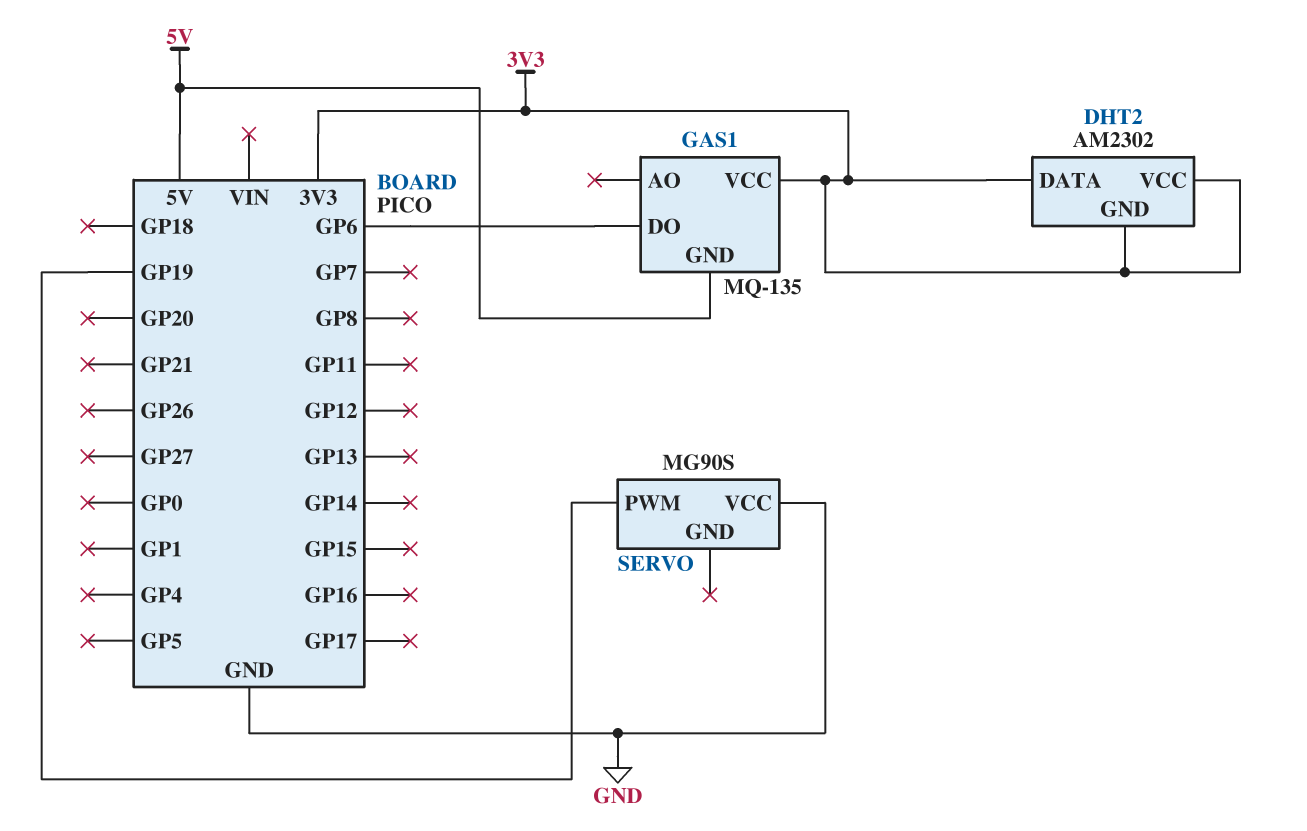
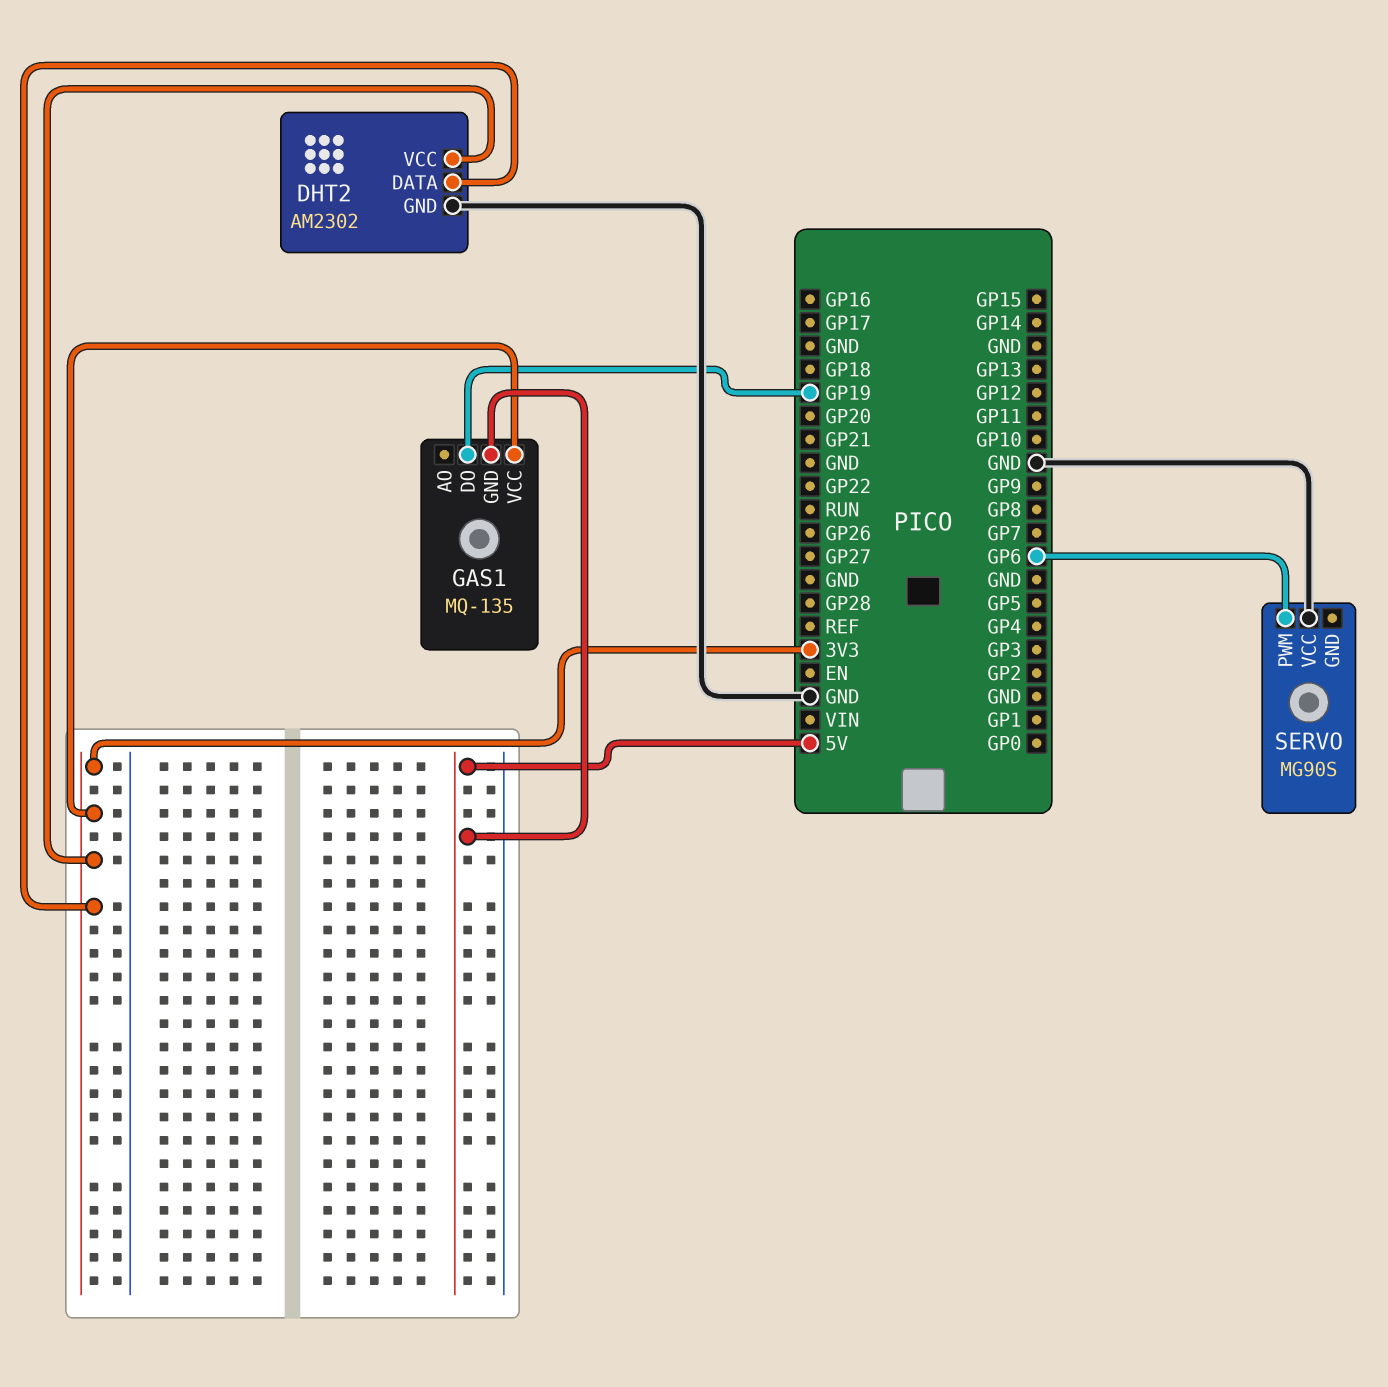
DHT2 pin GND: 3V3 -> GND
GAS1 pin DO: GP6 -> GP19
SERVO pin PWM: GP19 -> GP6

